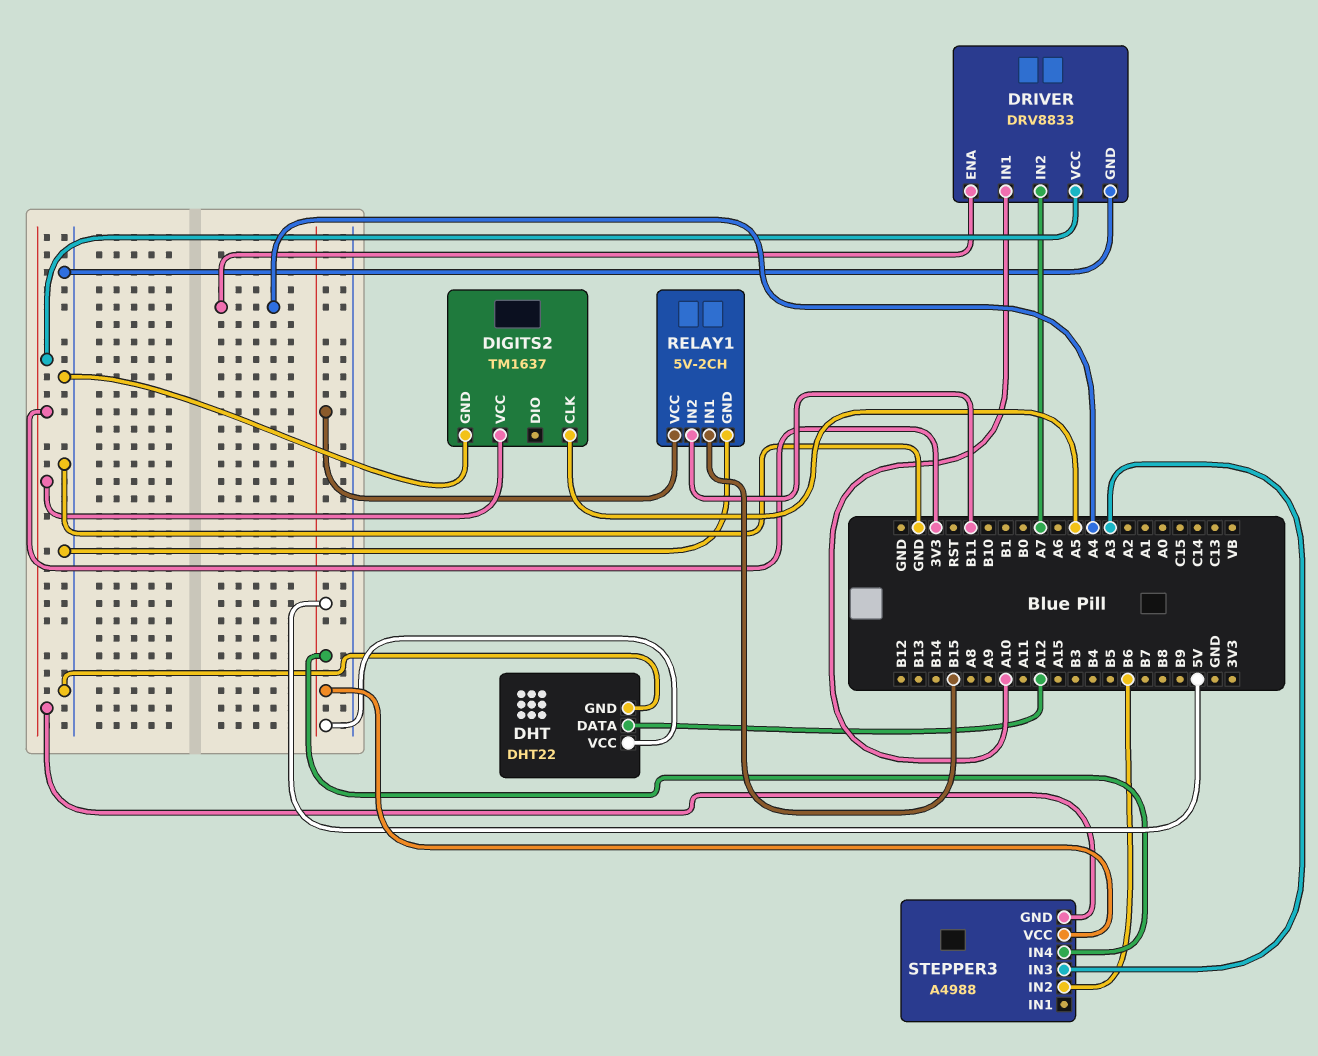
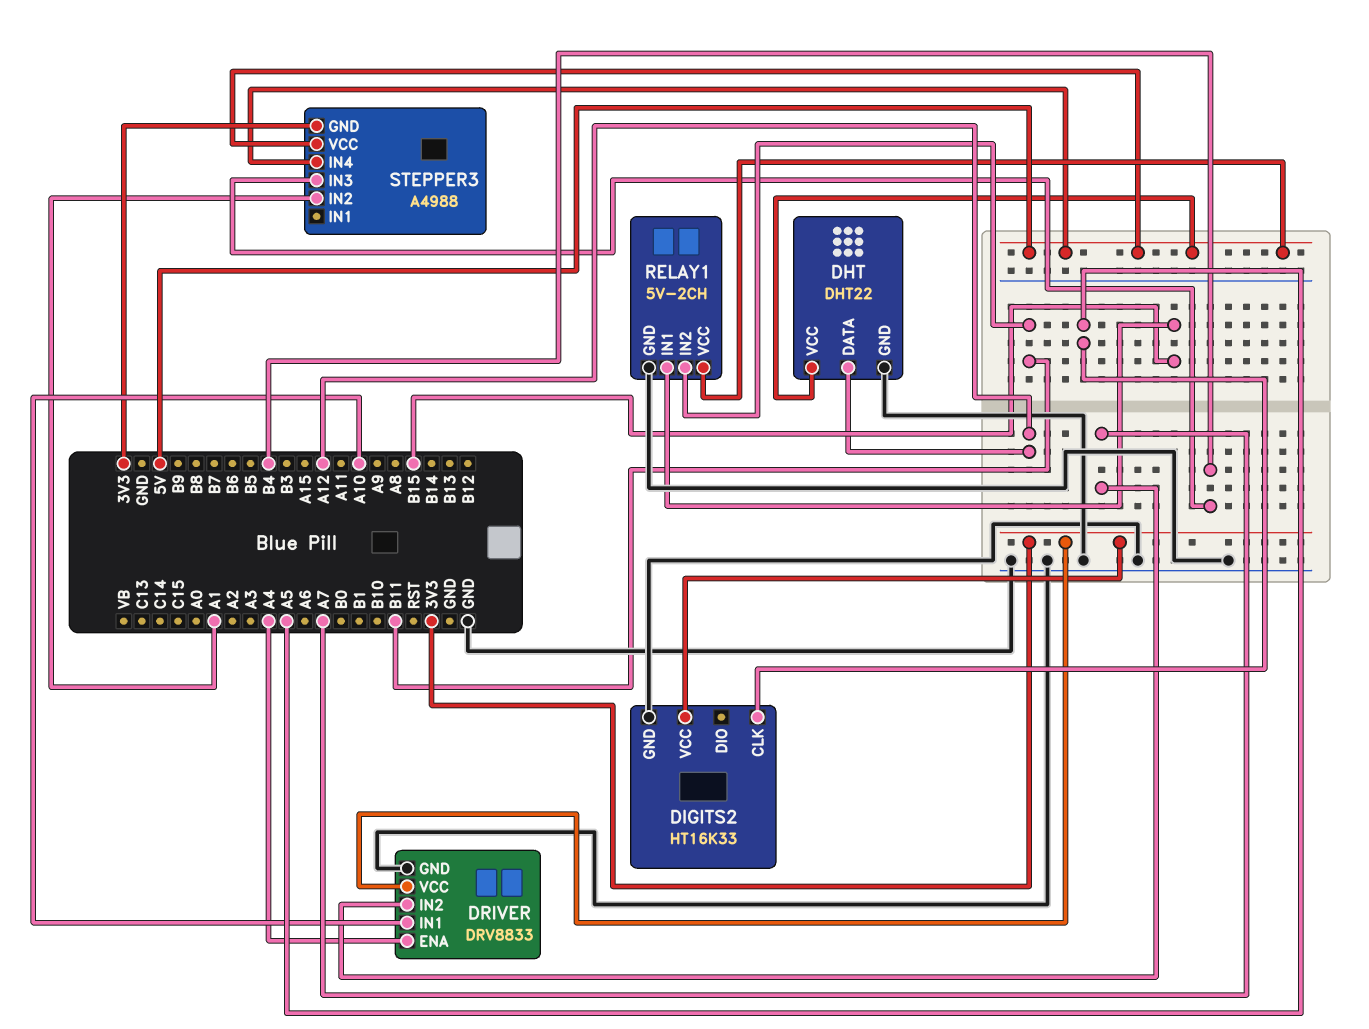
DIGITS2: TM1637 -> HT16K33
STEPPER3 pin IN2: B6 -> A1
STEPPER3 pin IN3: A3 -> B4

